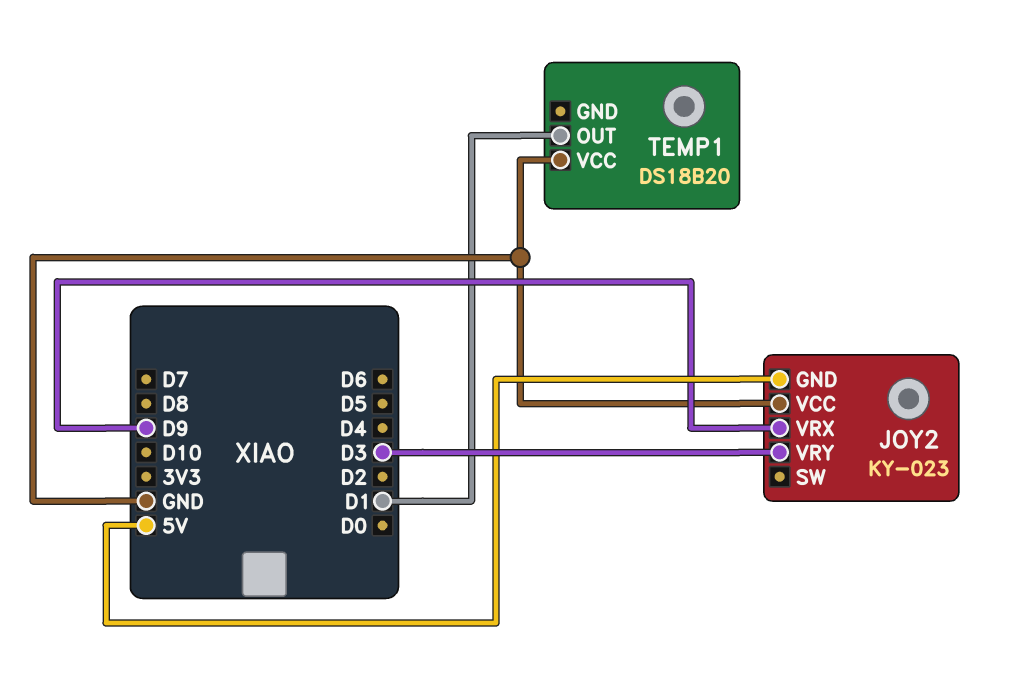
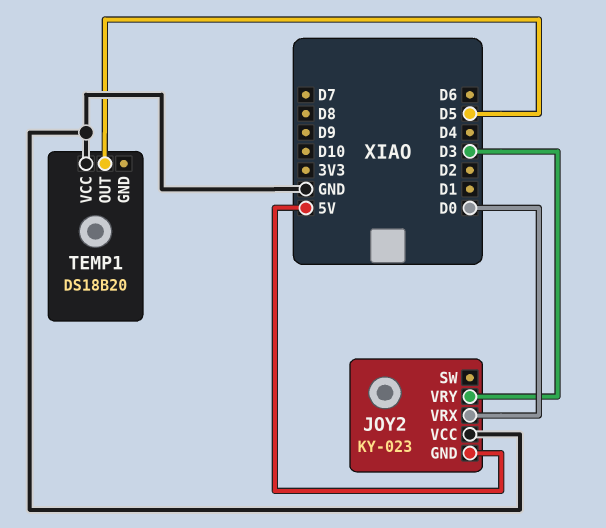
JOY2 pin VRX: D9 -> D0
TEMP1 pin OUT: D1 -> D5

